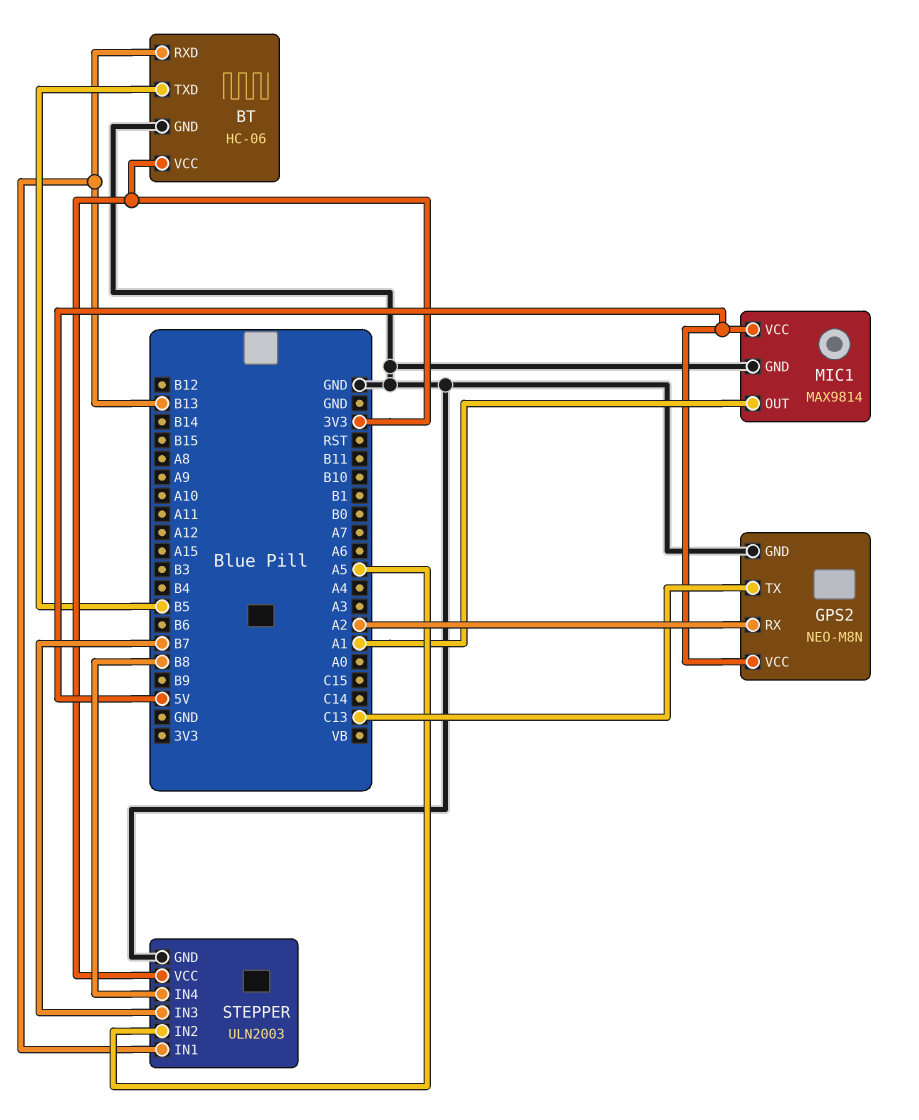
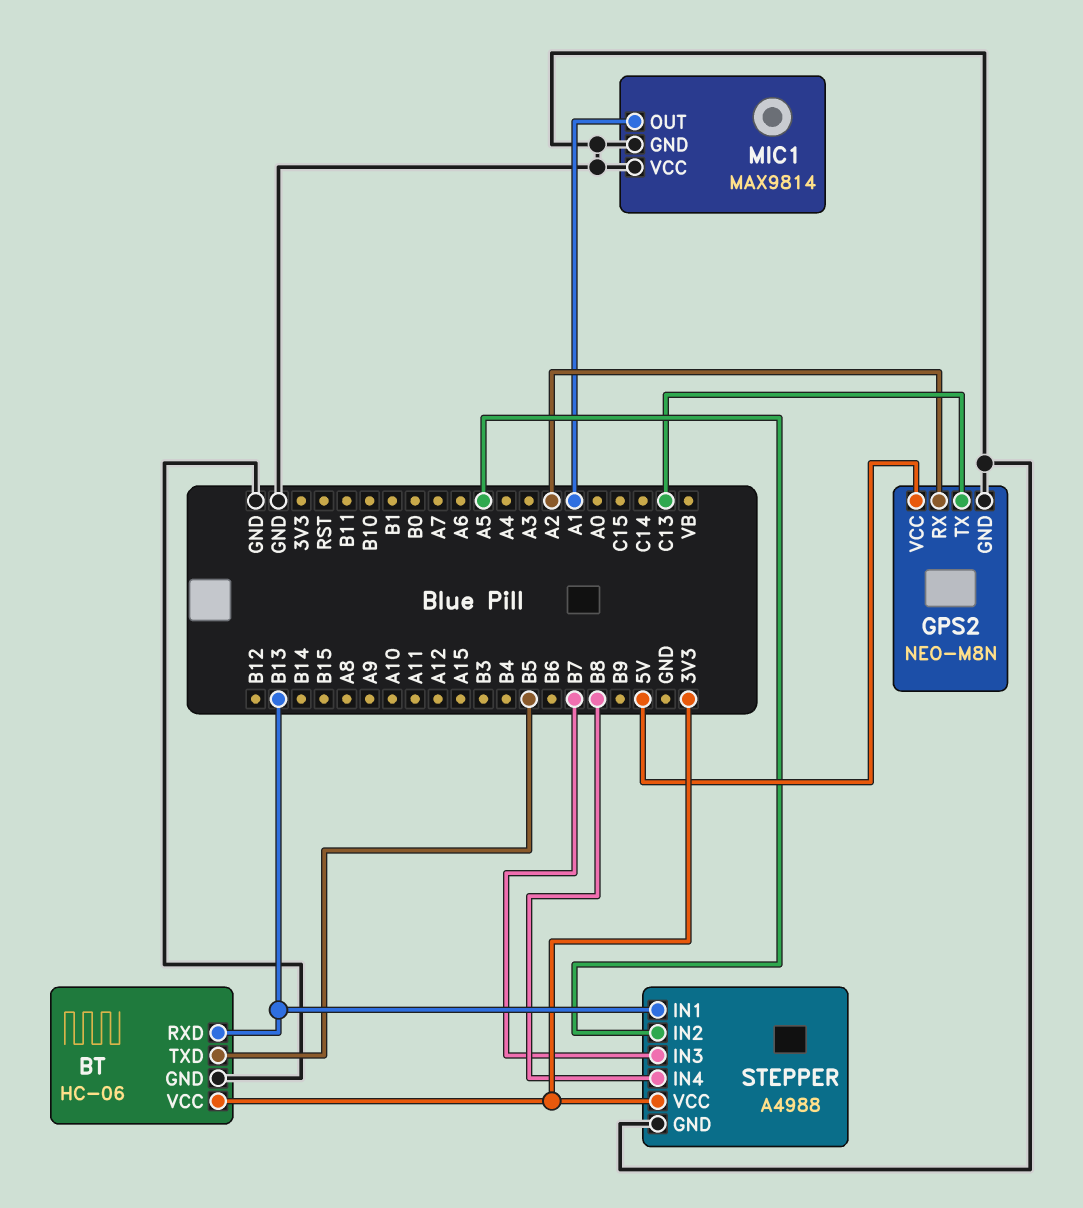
MIC1 pin VCC: 5V -> GND
STEPPER: ULN2003 -> A4988

